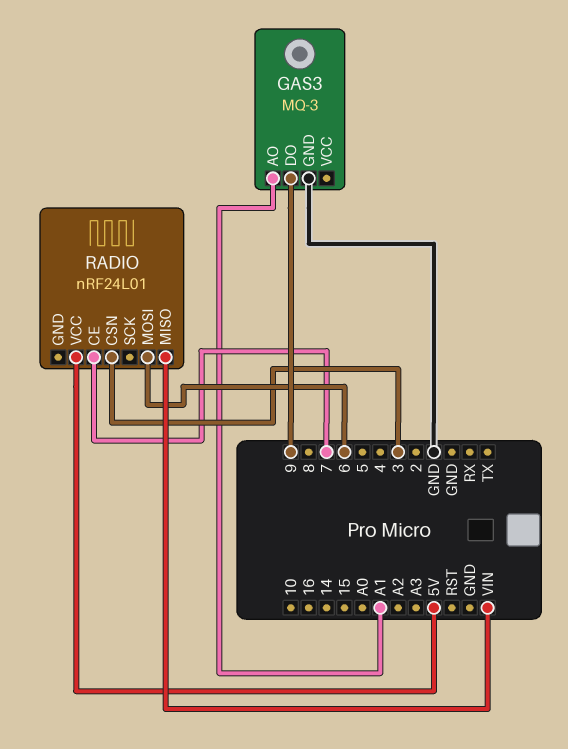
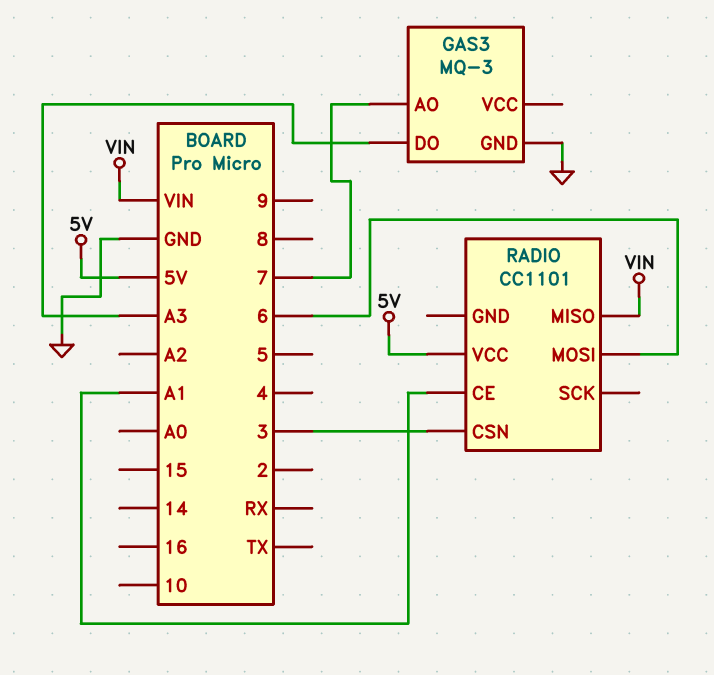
GAS3 pin AO: A1 -> 7
GAS3 pin DO: 9 -> A3
RADIO: nRF24L01 -> CC1101
RADIO pin CE: 7 -> A1

